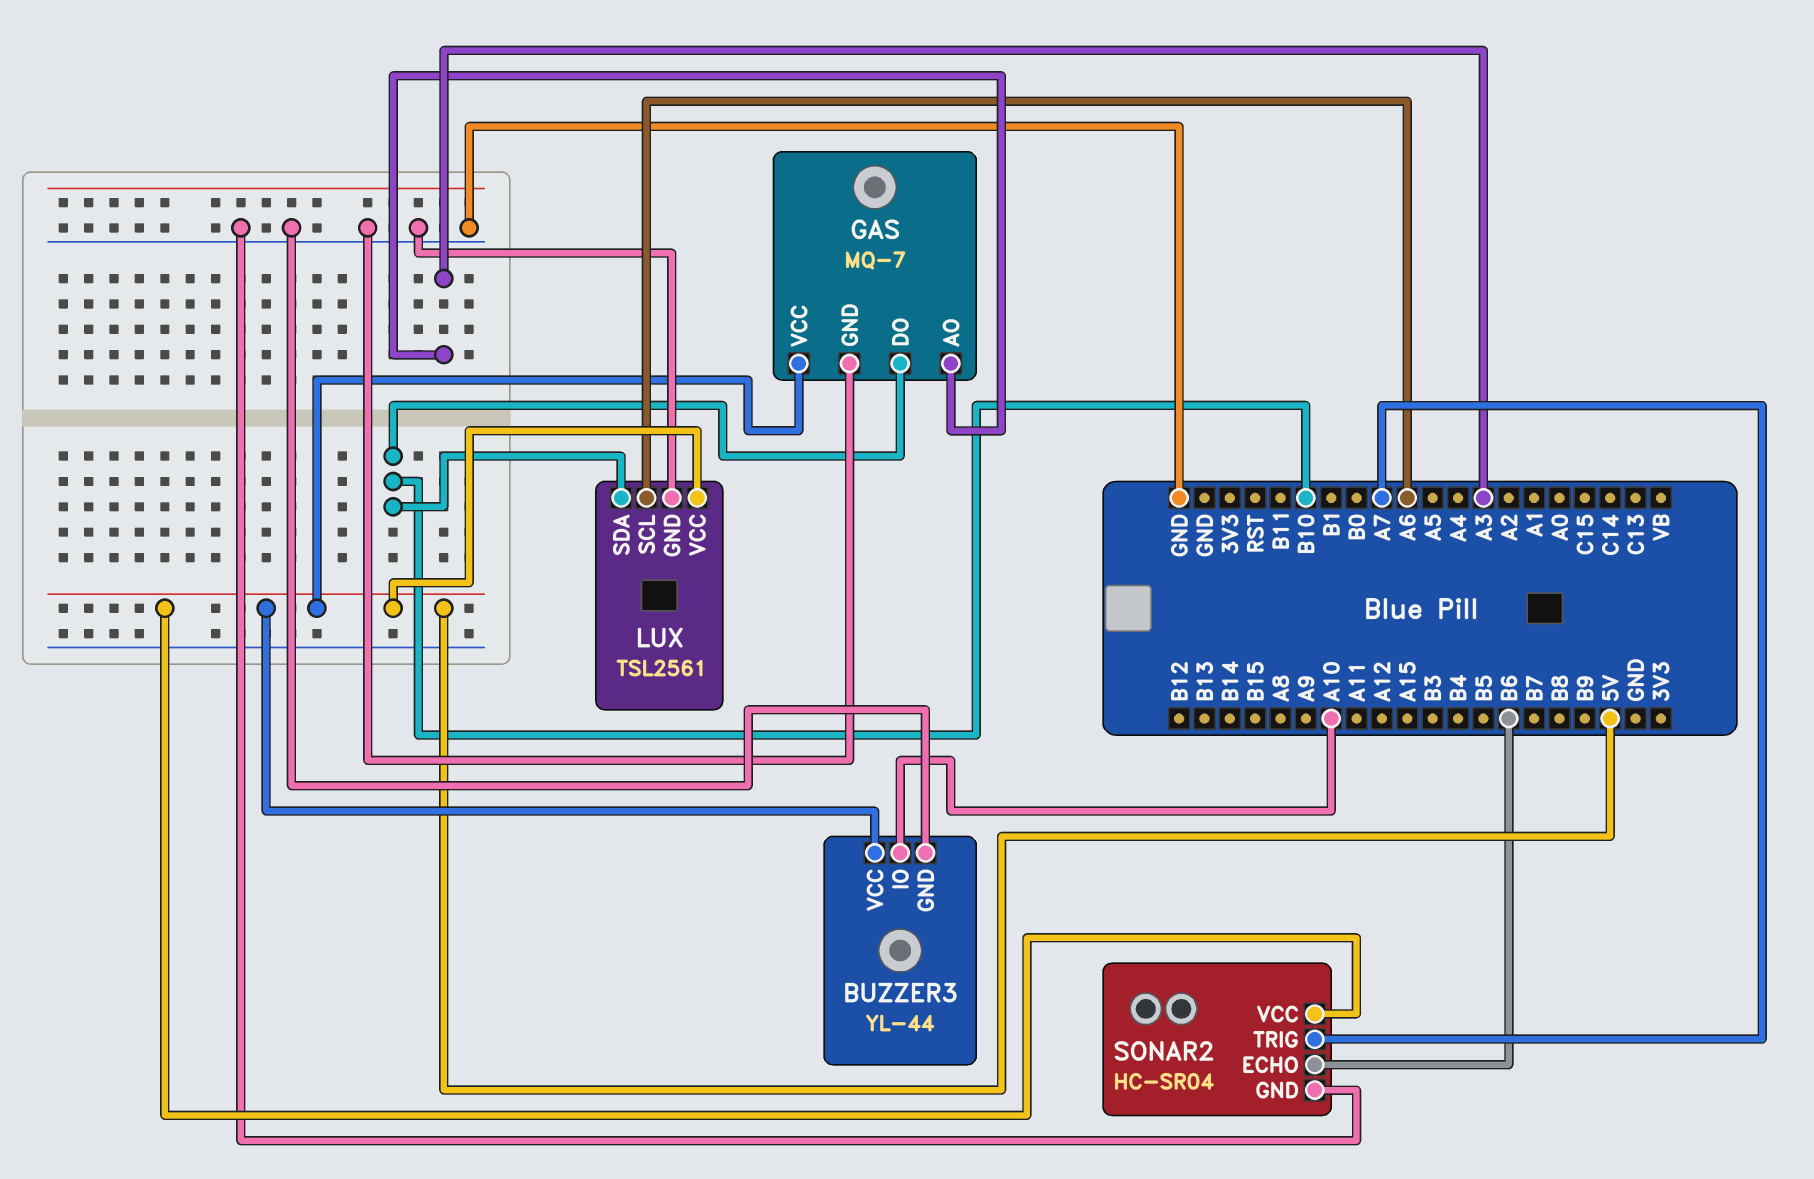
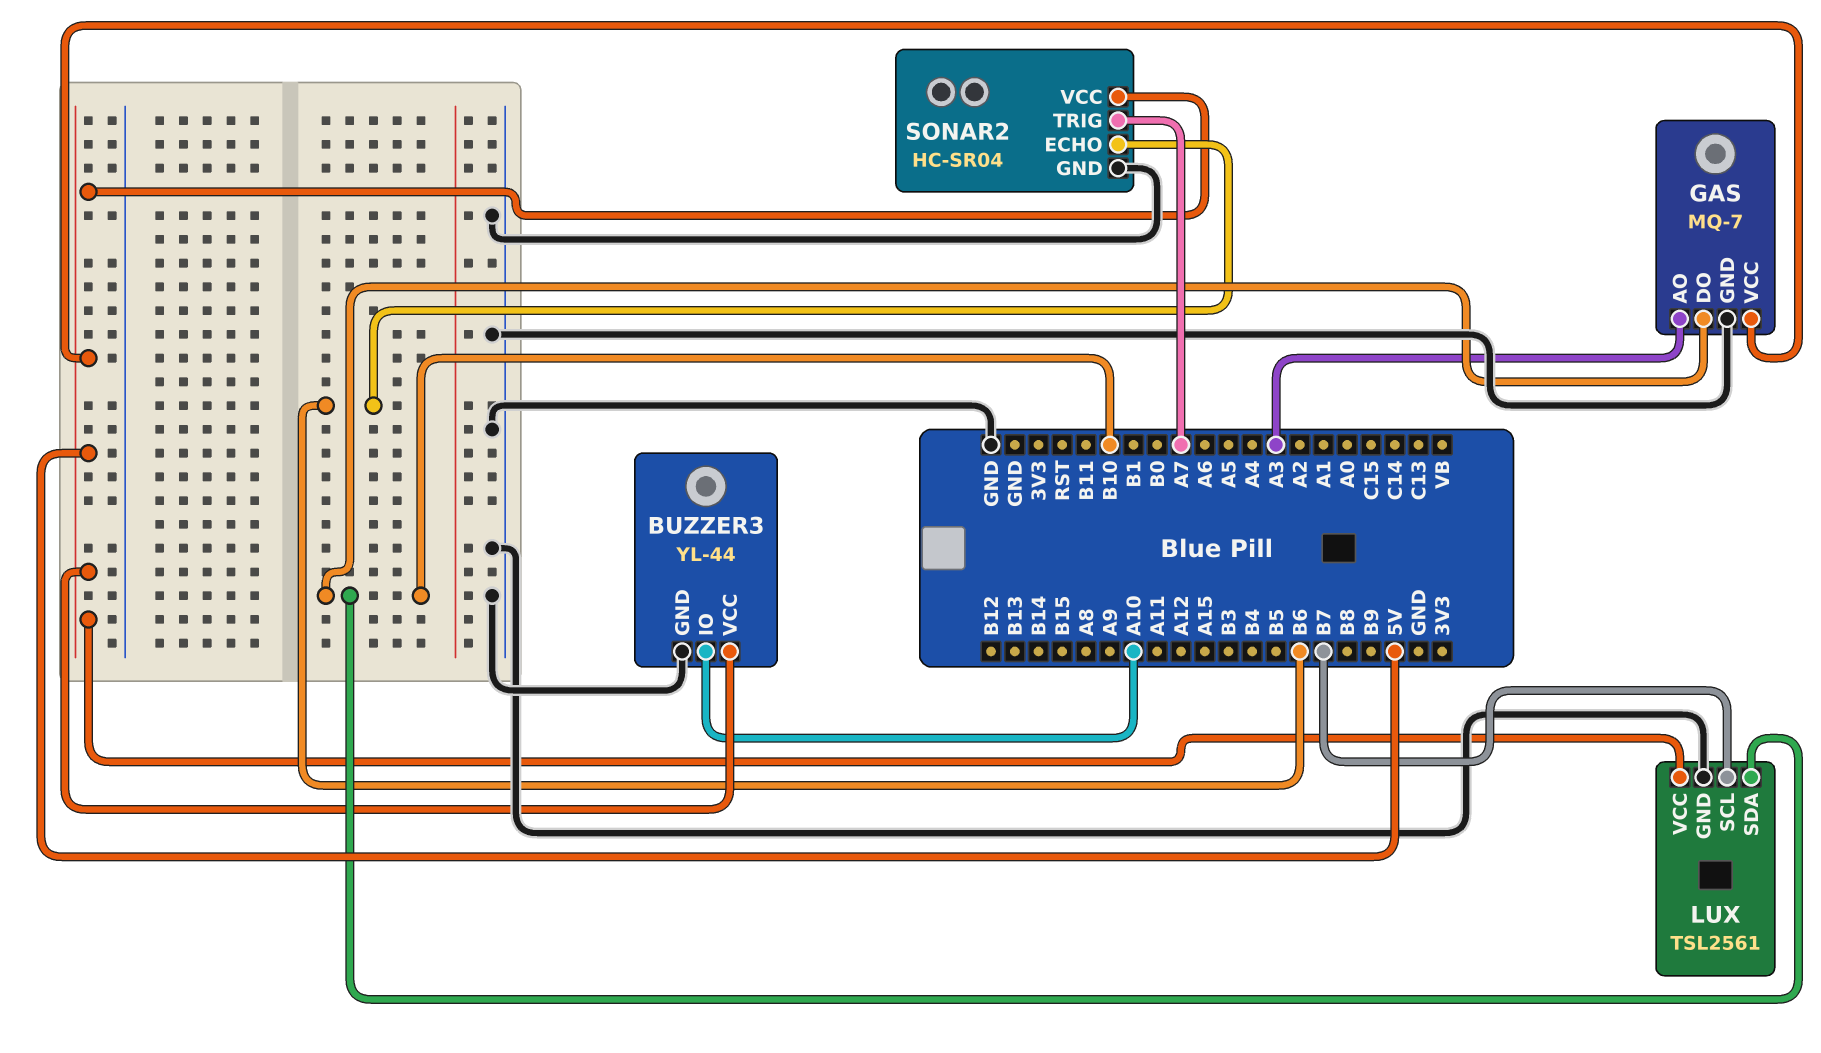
LUX pin SCL: A6 -> B7

